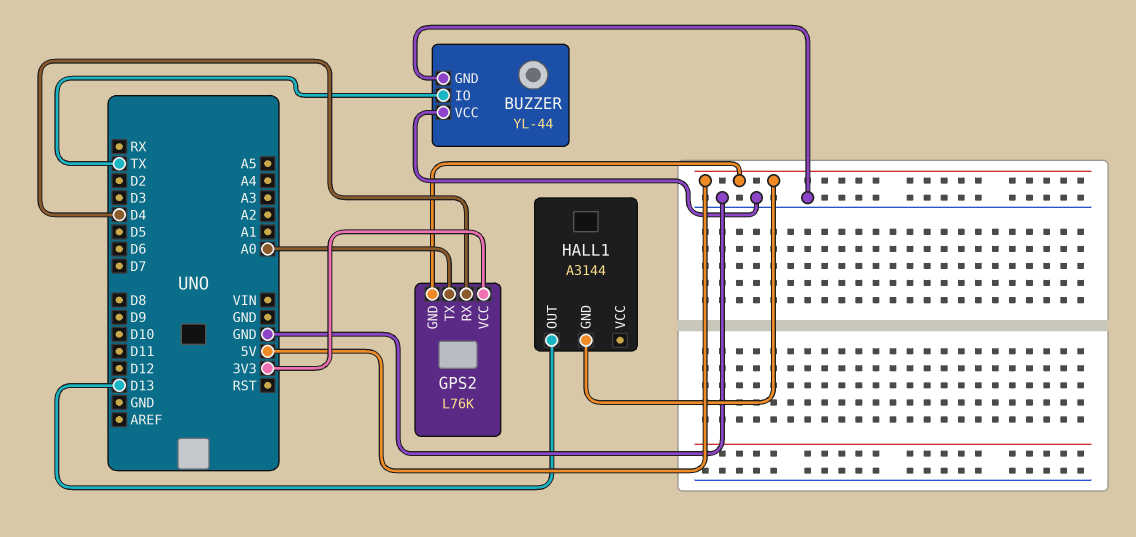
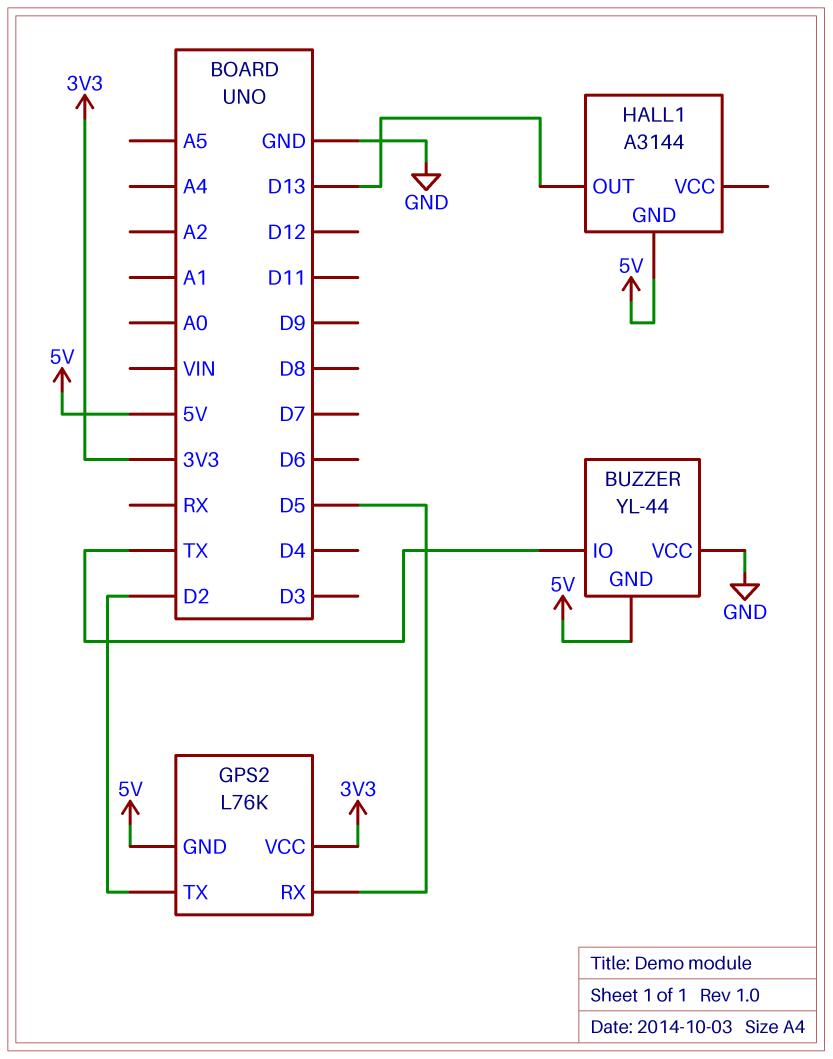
BUZZER pin GND: GND -> 5V
GPS2 pin RX: D4 -> D5
GPS2 pin TX: A0 -> D2

